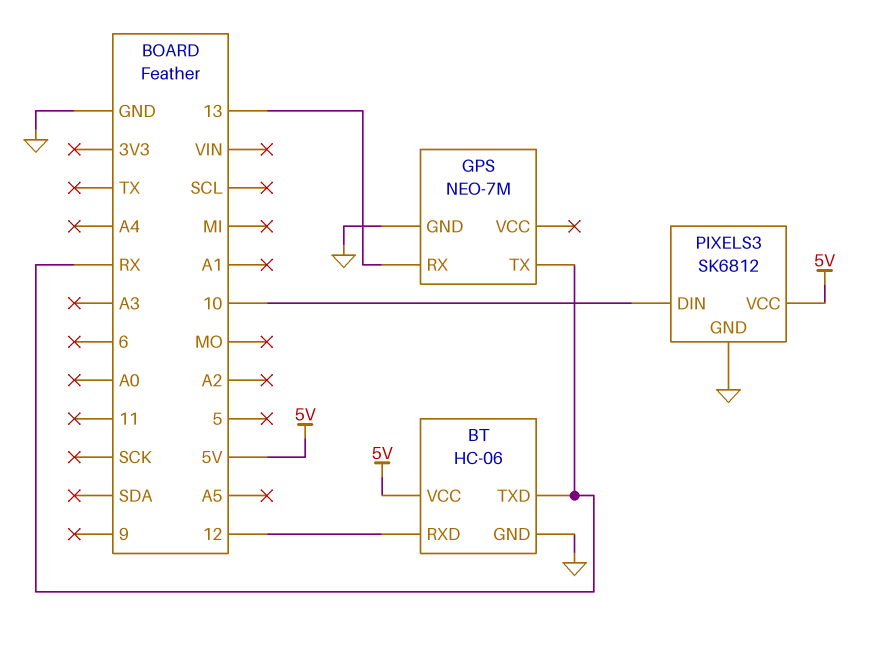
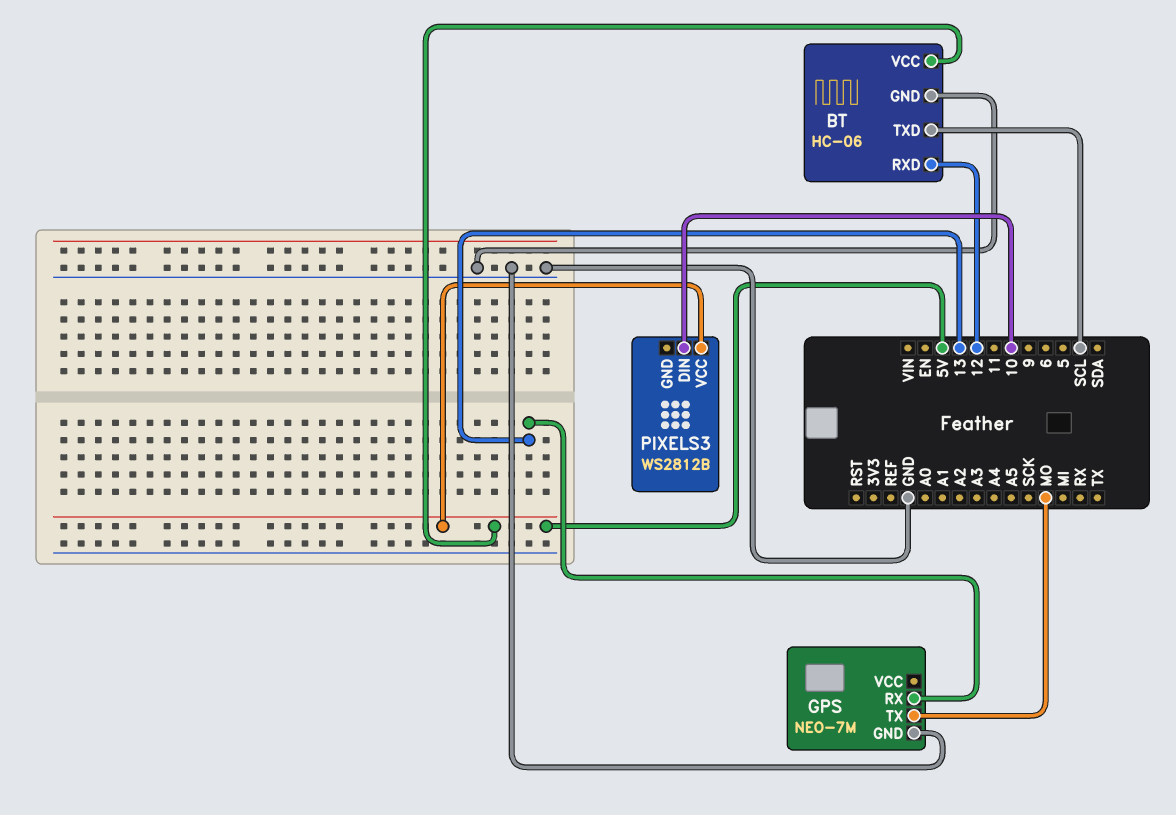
BT pin TXD: RX -> SCL
GPS pin TX: RX -> MO
PIXELS3: SK6812 -> WS2812B
PIXELS3 pin GND: GND -> none

